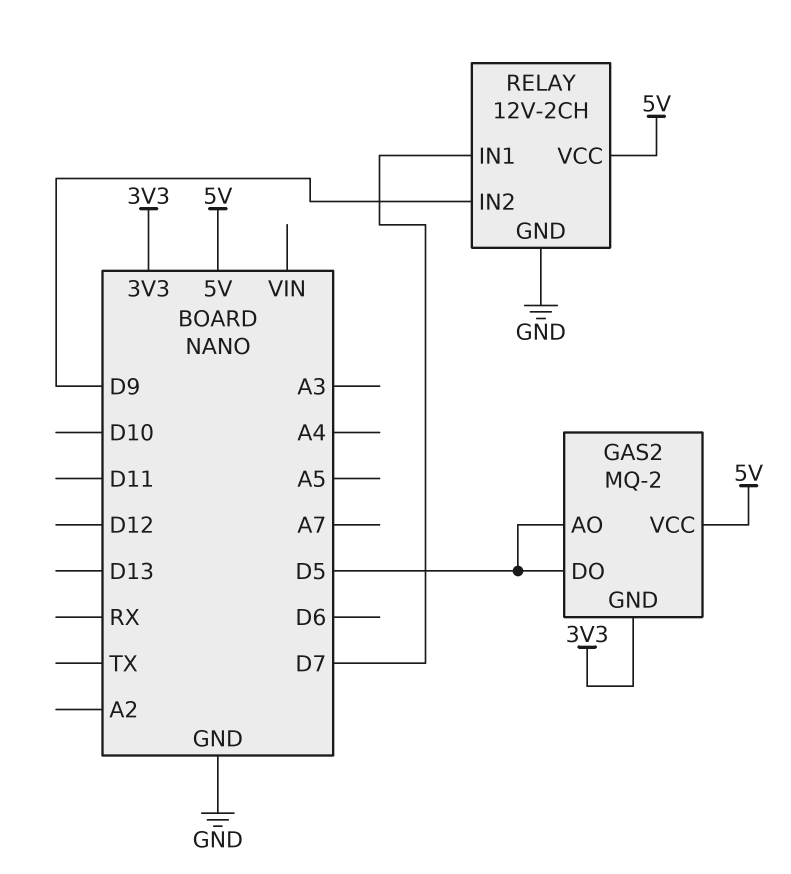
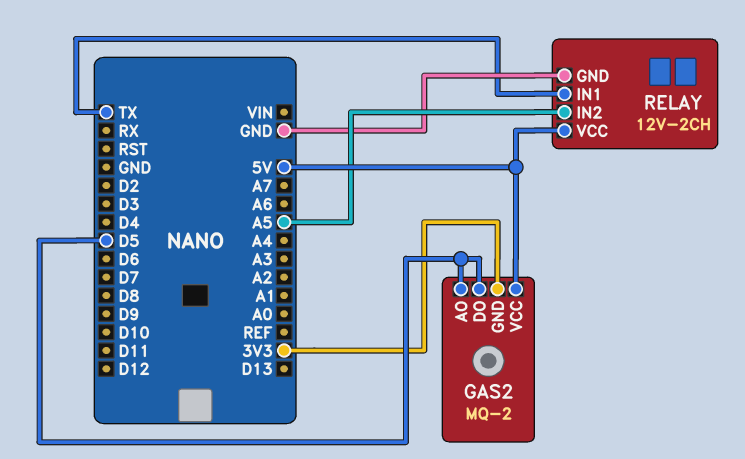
RELAY pin IN1: D7 -> TX
RELAY pin IN2: D9 -> A5

